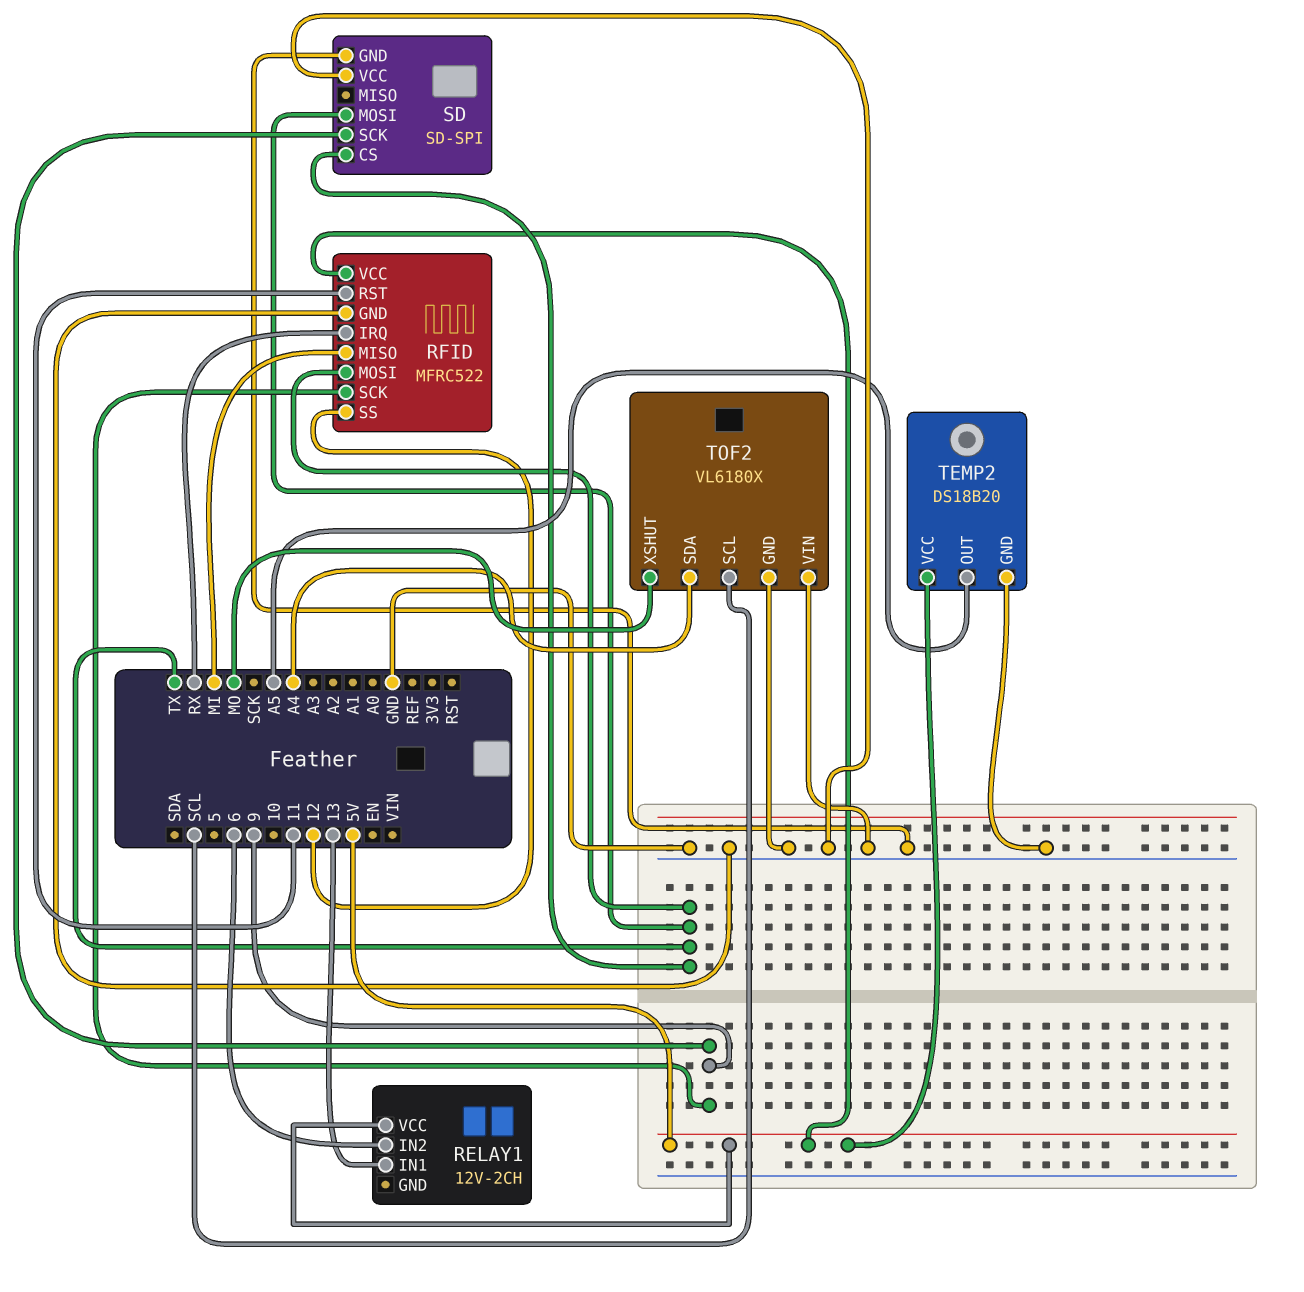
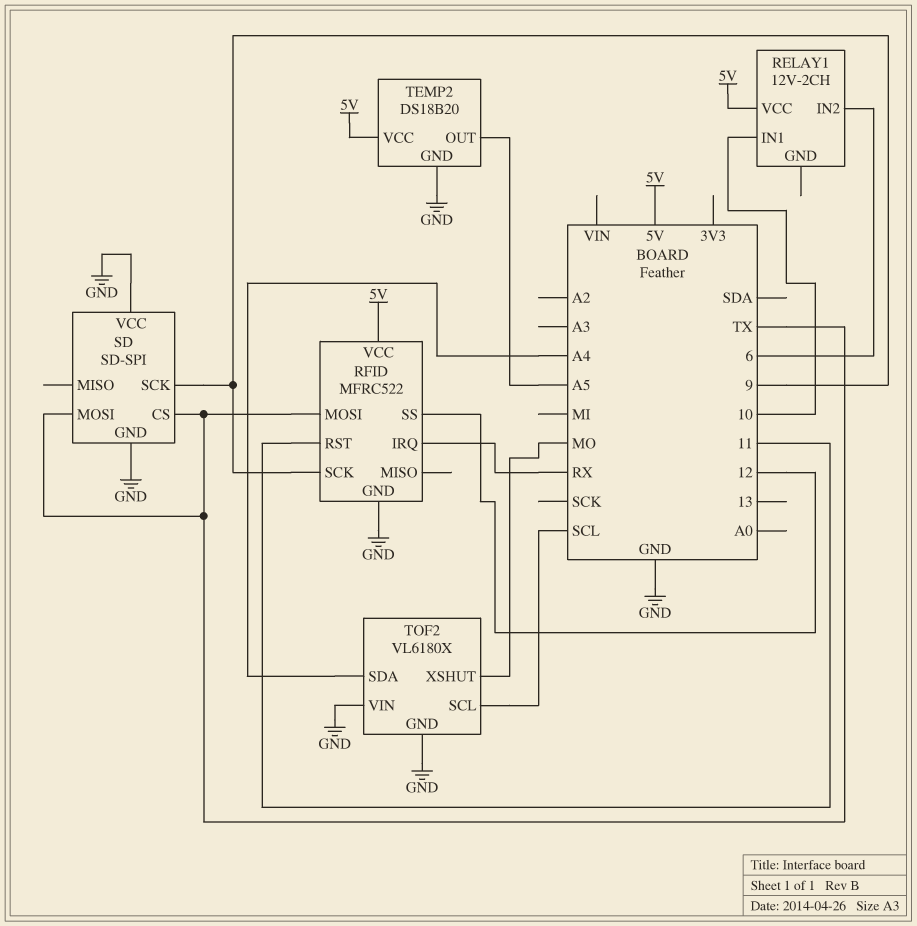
RELAY1 pin IN1: 13 -> 10
RFID pin MISO: MI -> none

